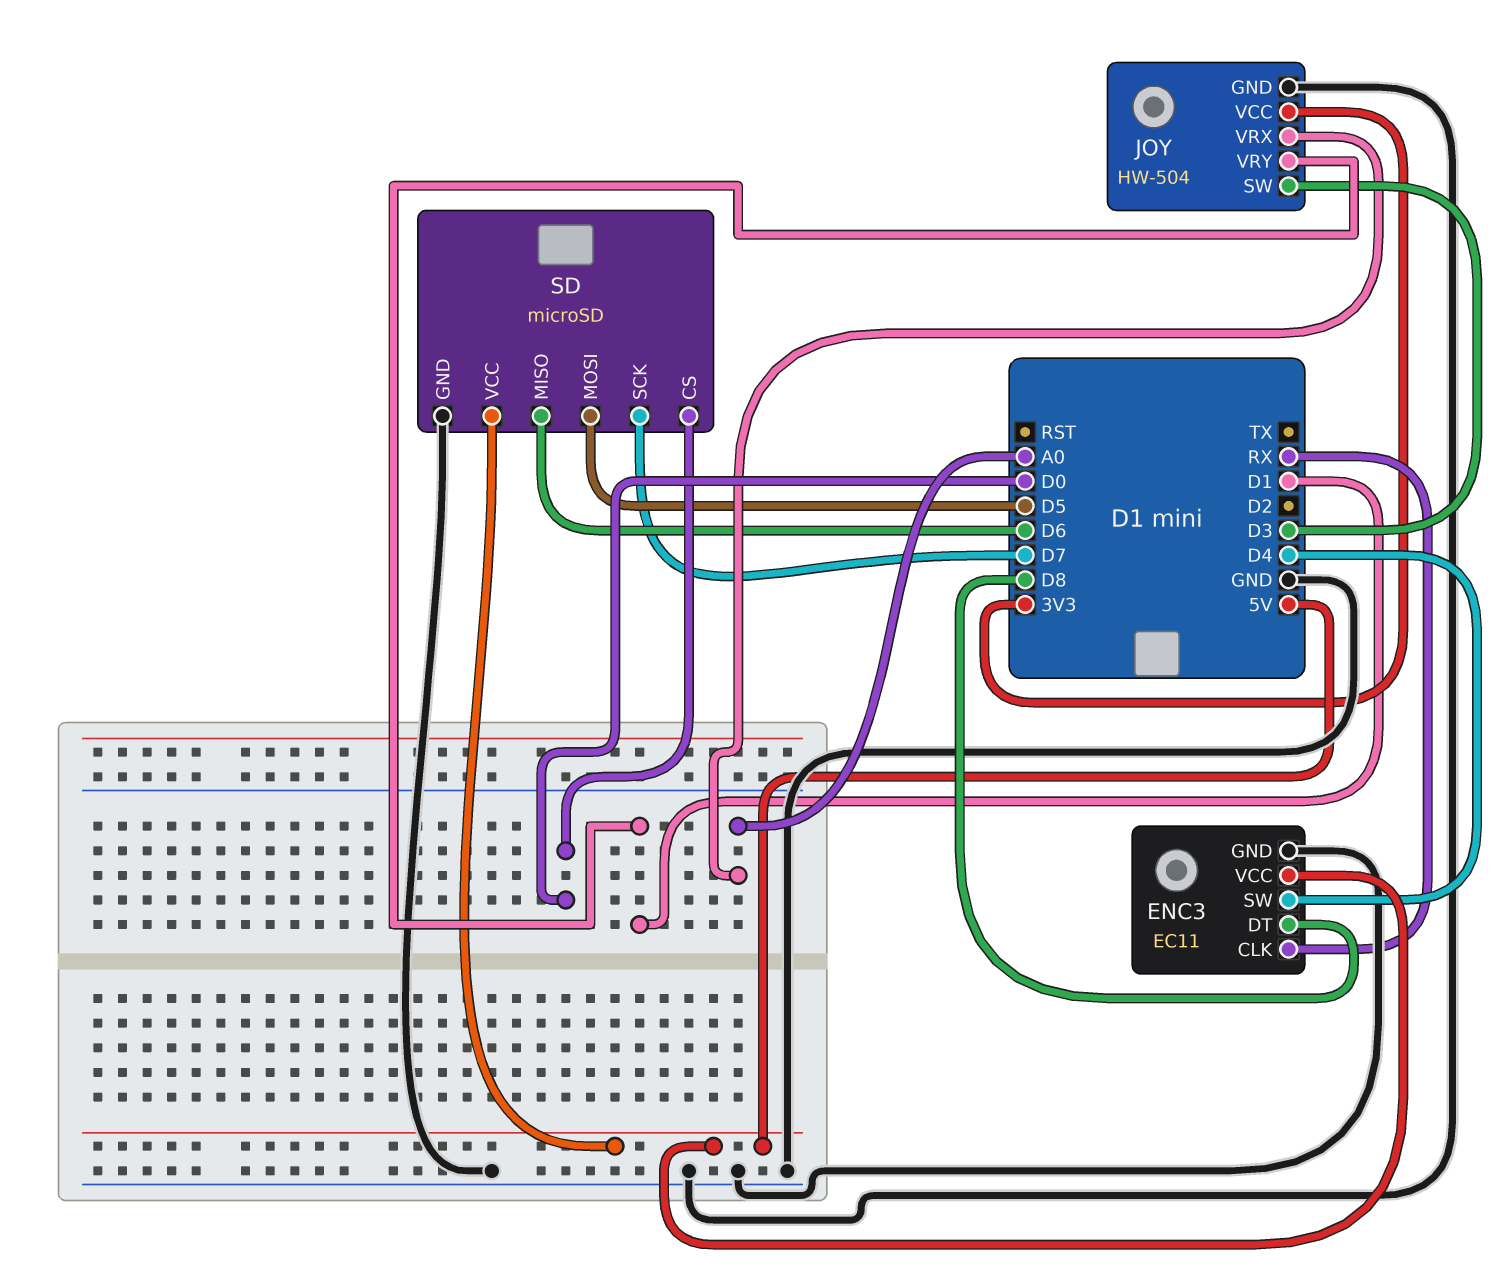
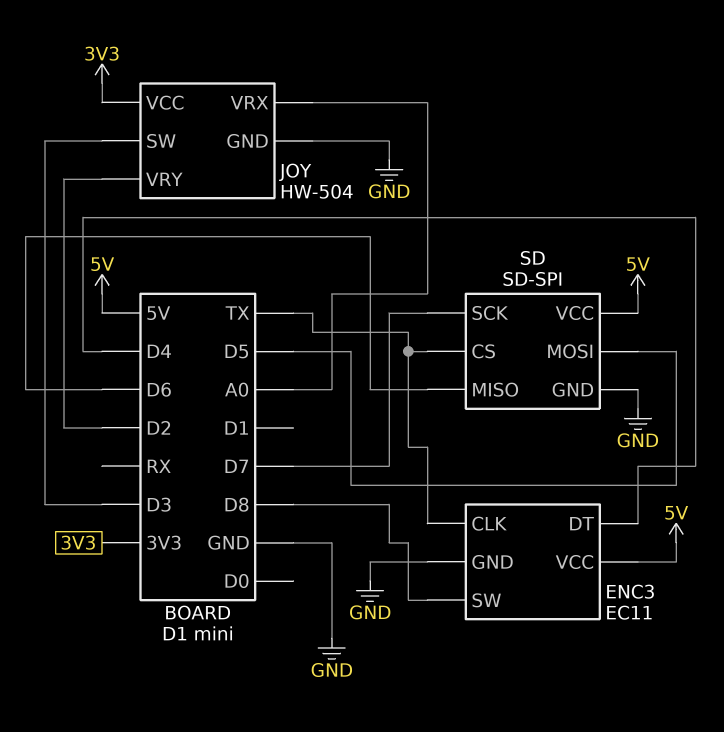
ENC3 pin CLK: RX -> TX
ENC3 pin DT: D8 -> D4
ENC3 pin SW: D4 -> D8
JOY pin VRY: D1 -> D2
SD: microSD -> SD-SPI
SD pin CS: D0 -> TX

